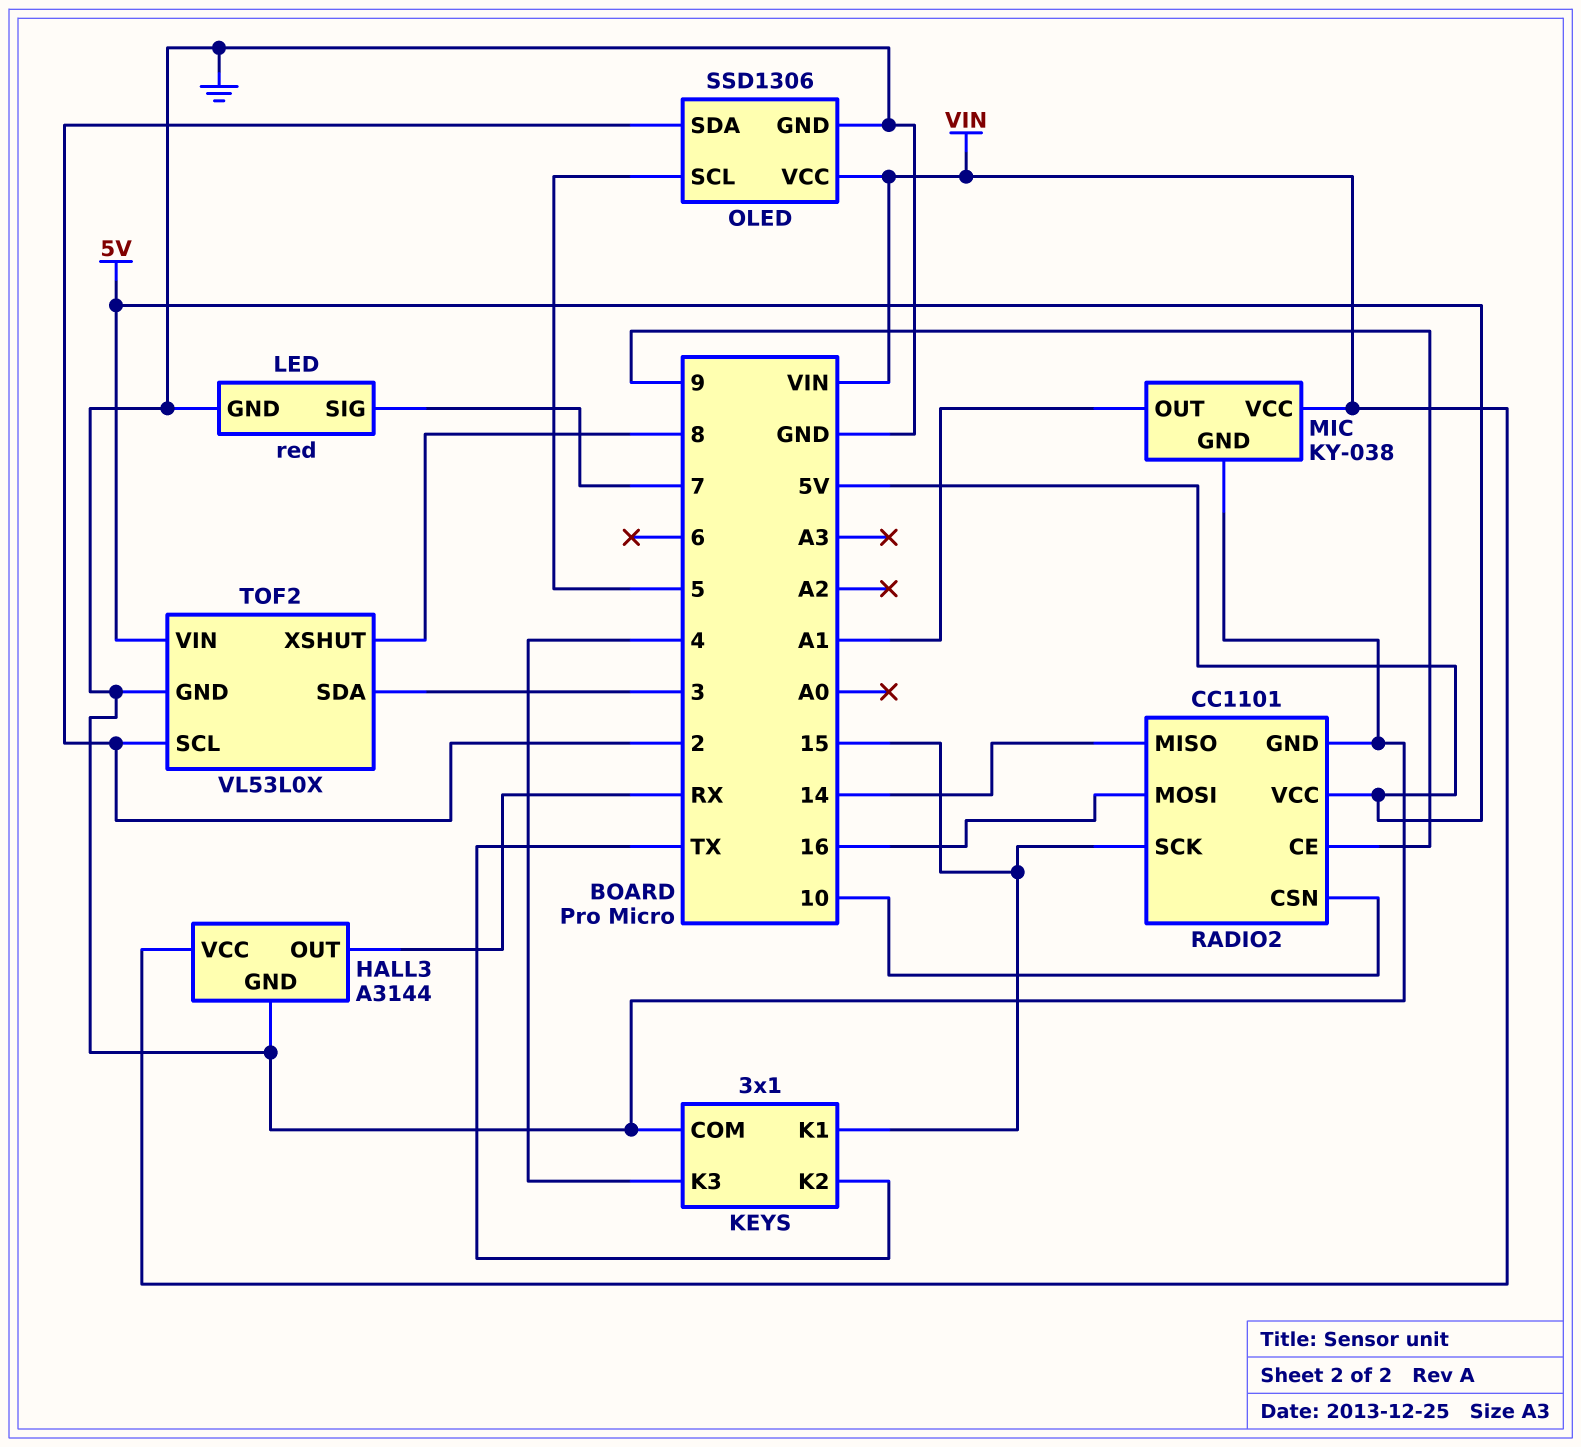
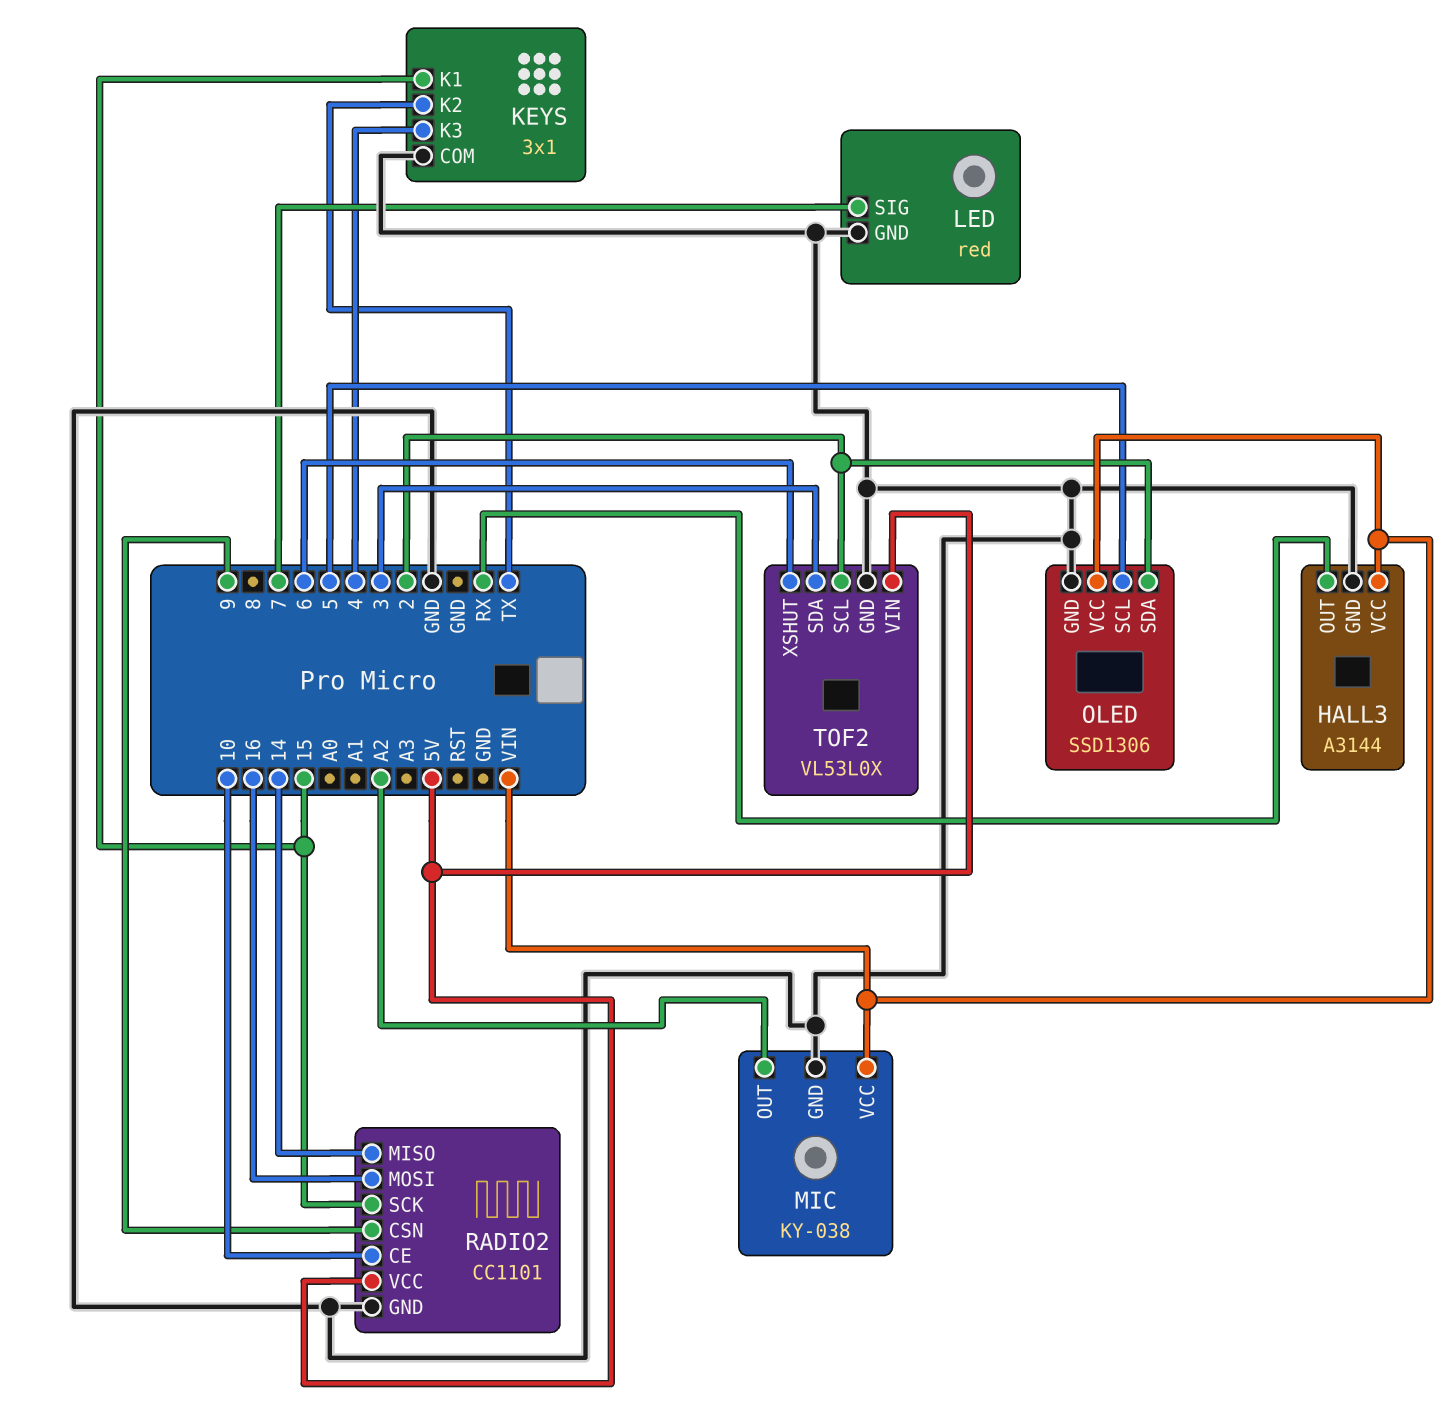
MIC pin OUT: A1 -> A2
RADIO2 pin CE: 9 -> 10
RADIO2 pin CSN: 10 -> 9
TOF2 pin XSHUT: 8 -> 6

